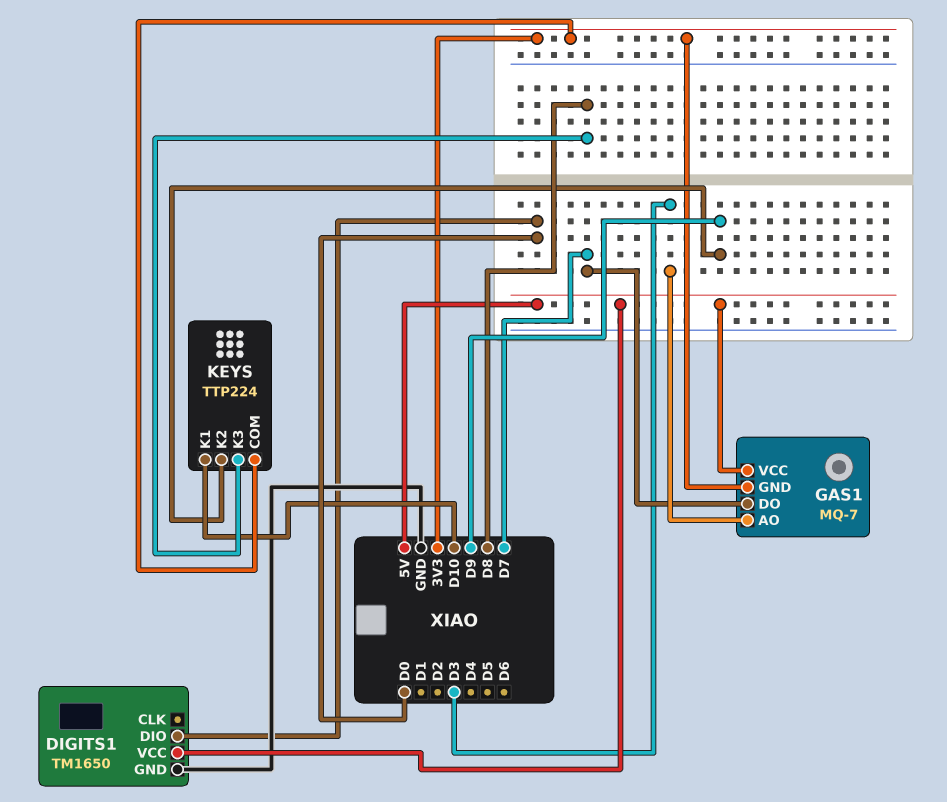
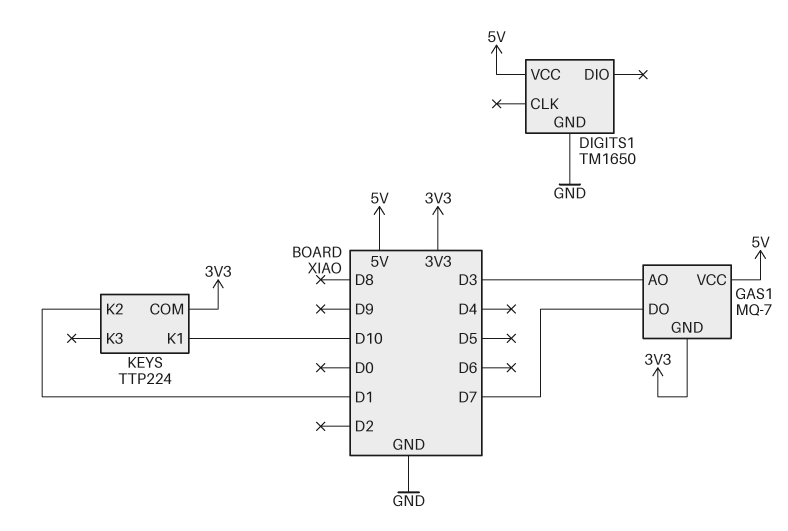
DIGITS1 pin DIO: D0 -> none
KEYS pin K2: D9 -> D1
KEYS pin K3: D8 -> none

